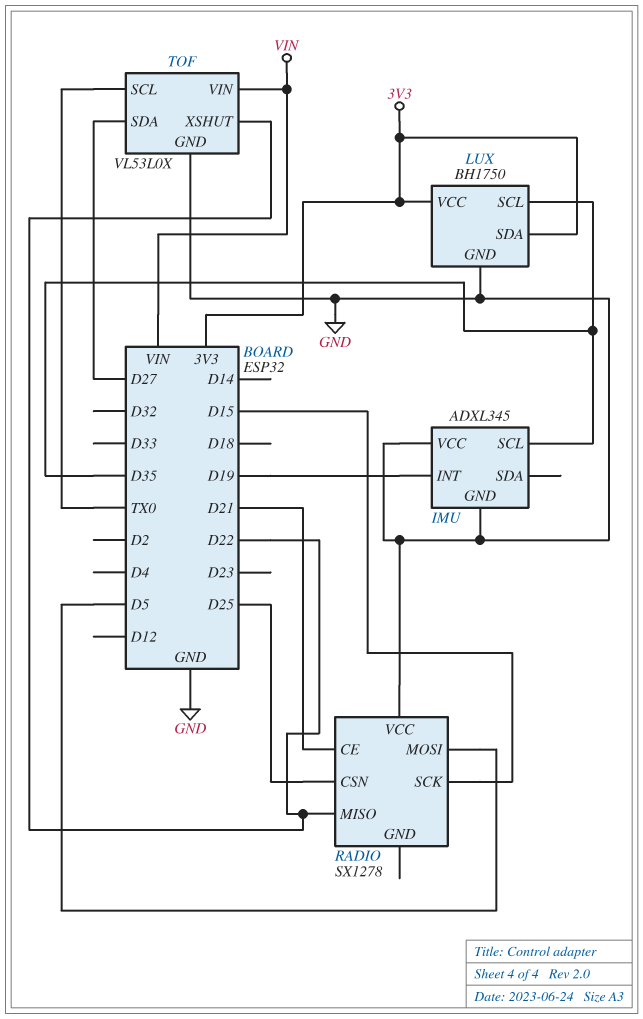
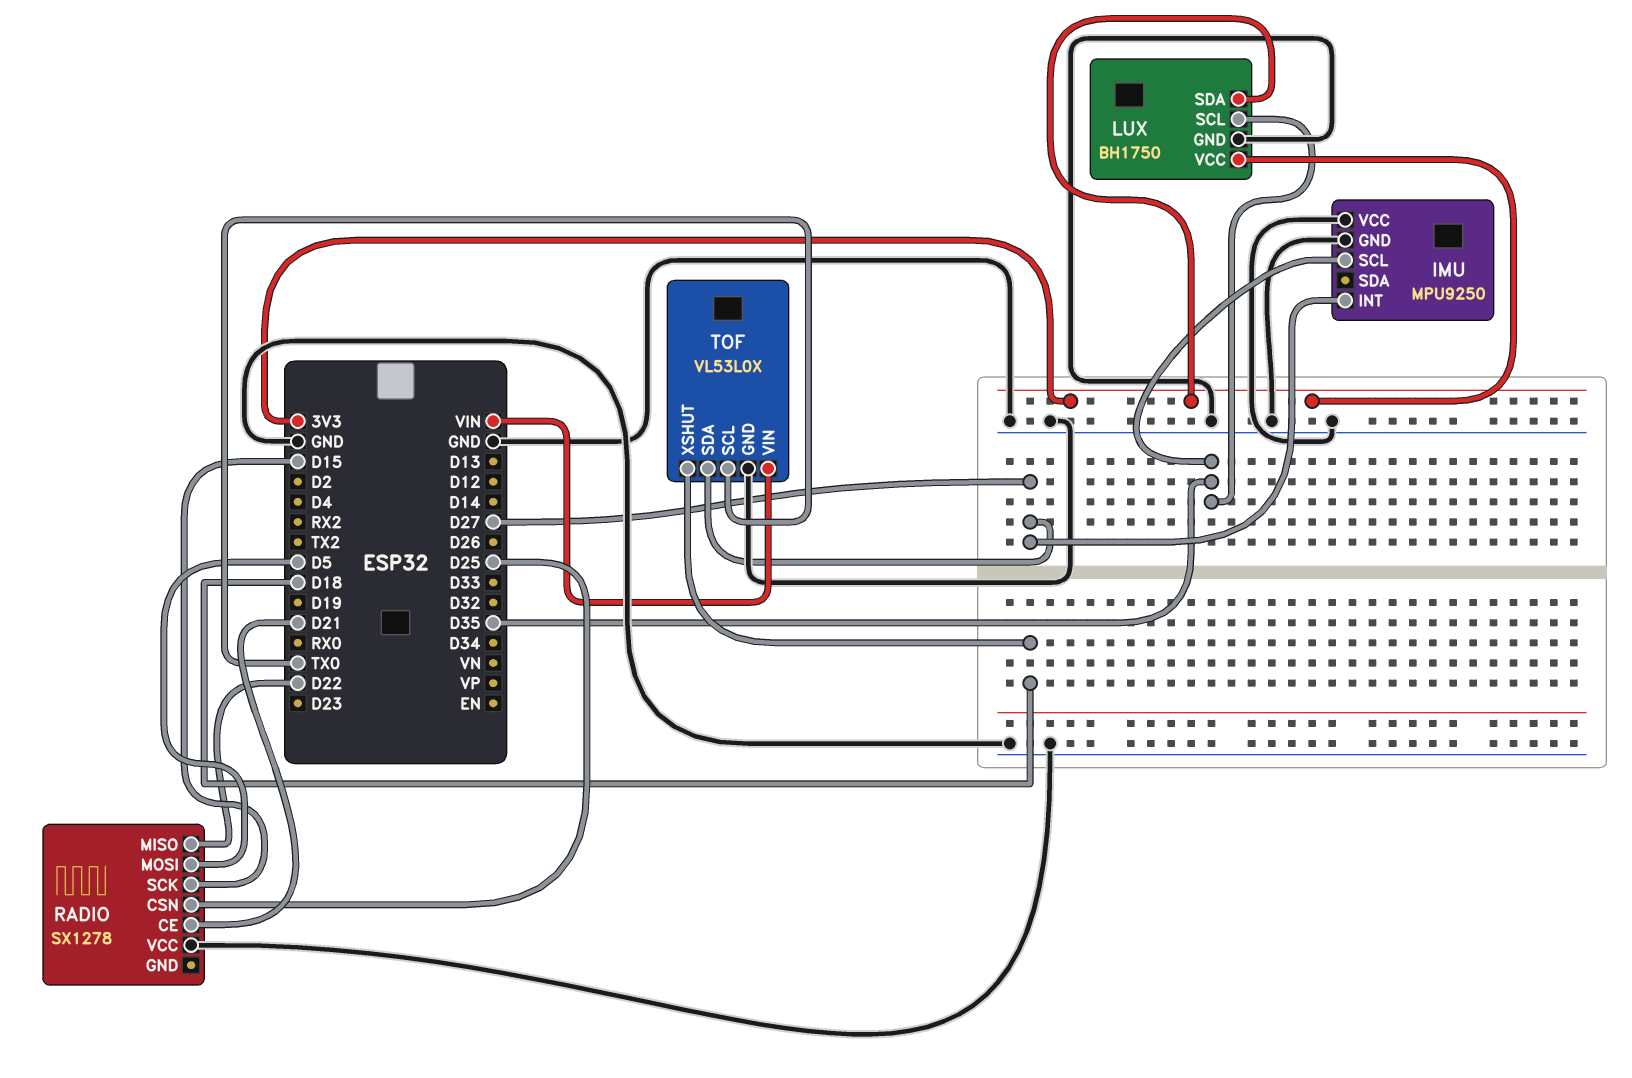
IMU: ADXL345 -> MPU9250
IMU pin INT: D19 -> D27
TOF pin XSHUT: D22 -> D18

